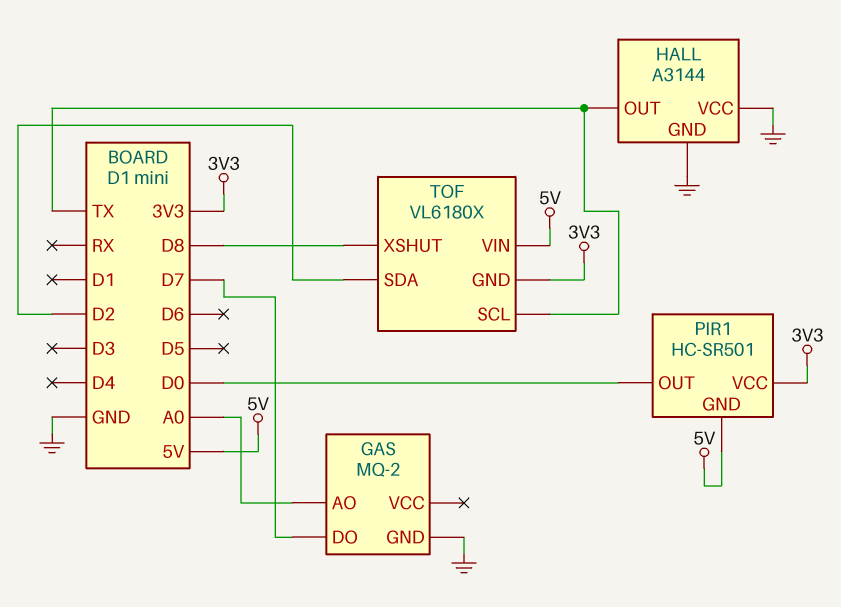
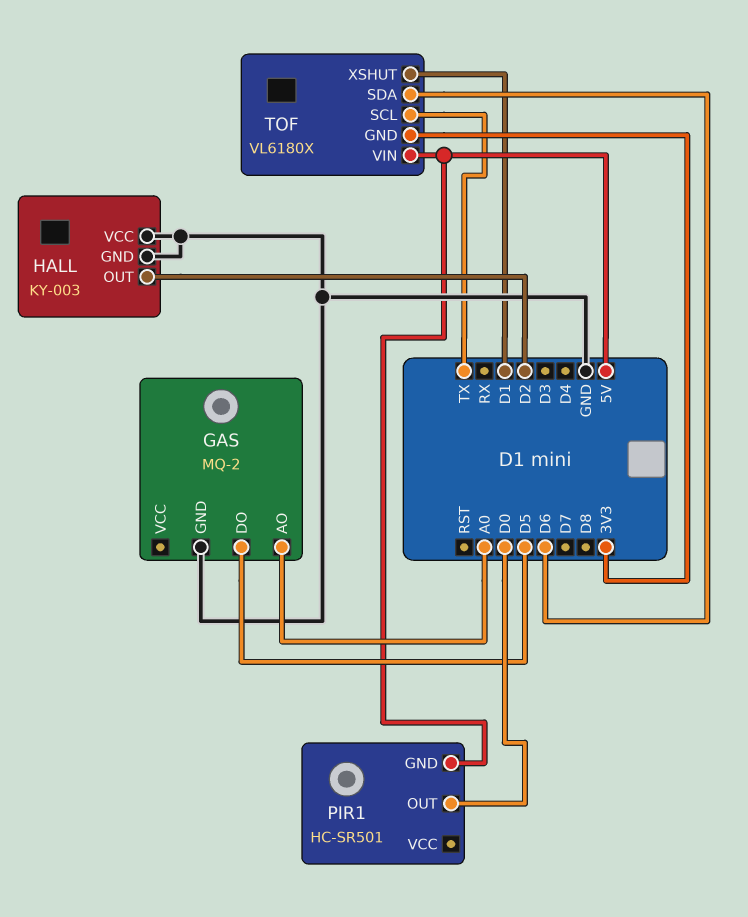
GAS pin DO: D7 -> D5
HALL: A3144 -> KY-003
HALL pin OUT: TX -> D2
PIR1 pin VCC: 3V3 -> none
TOF pin SDA: D2 -> D6
TOF pin XSHUT: D8 -> D1

